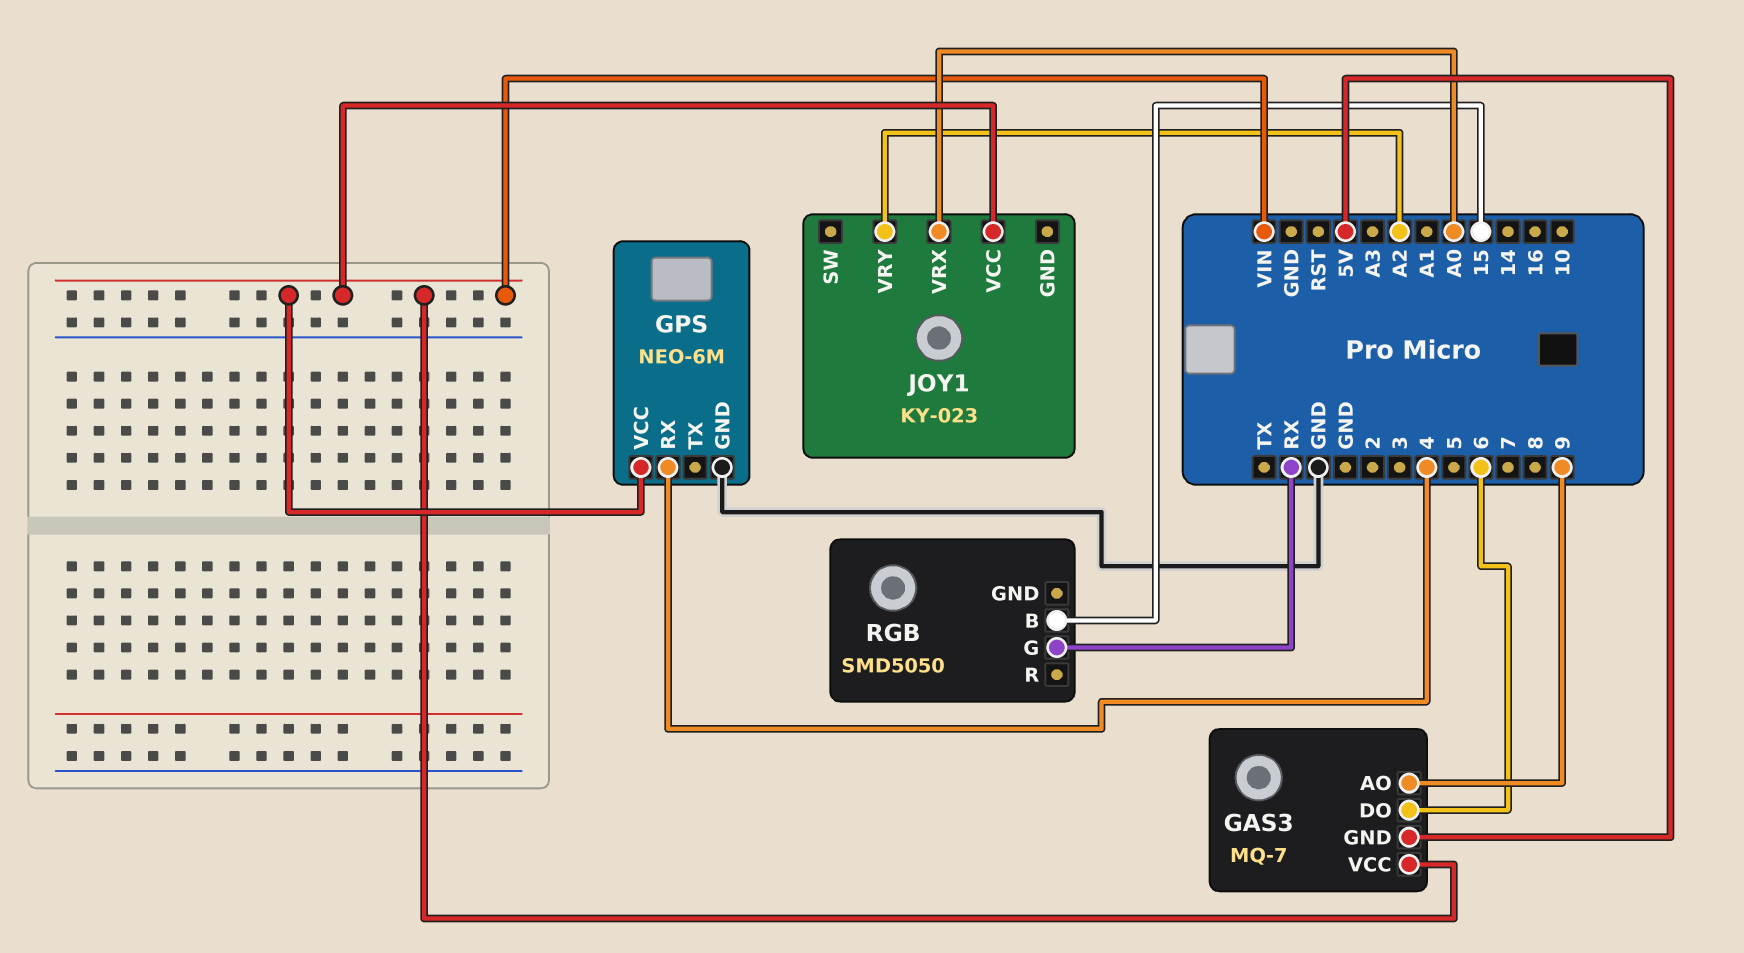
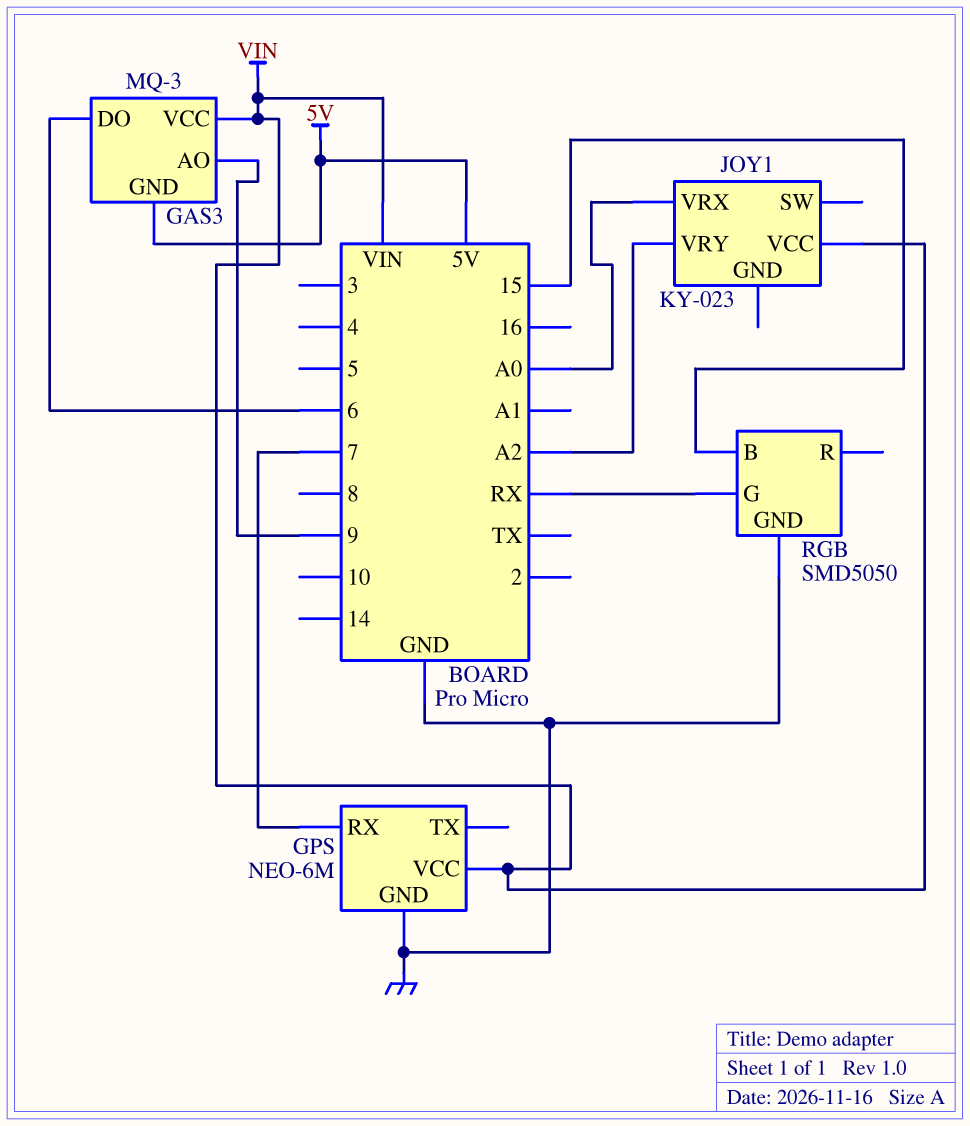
GAS3: MQ-7 -> MQ-3
GPS pin RX: 4 -> 7
RGB pin GND: none -> GND

